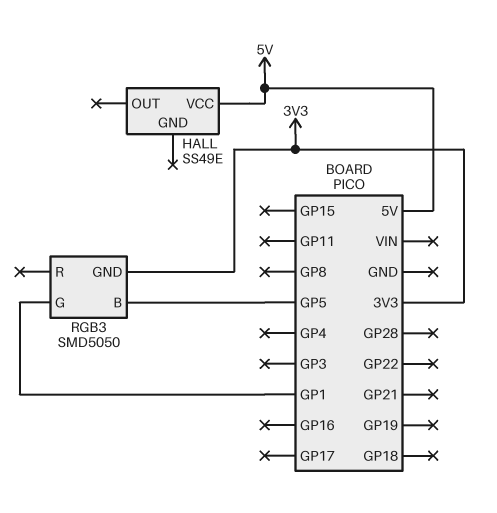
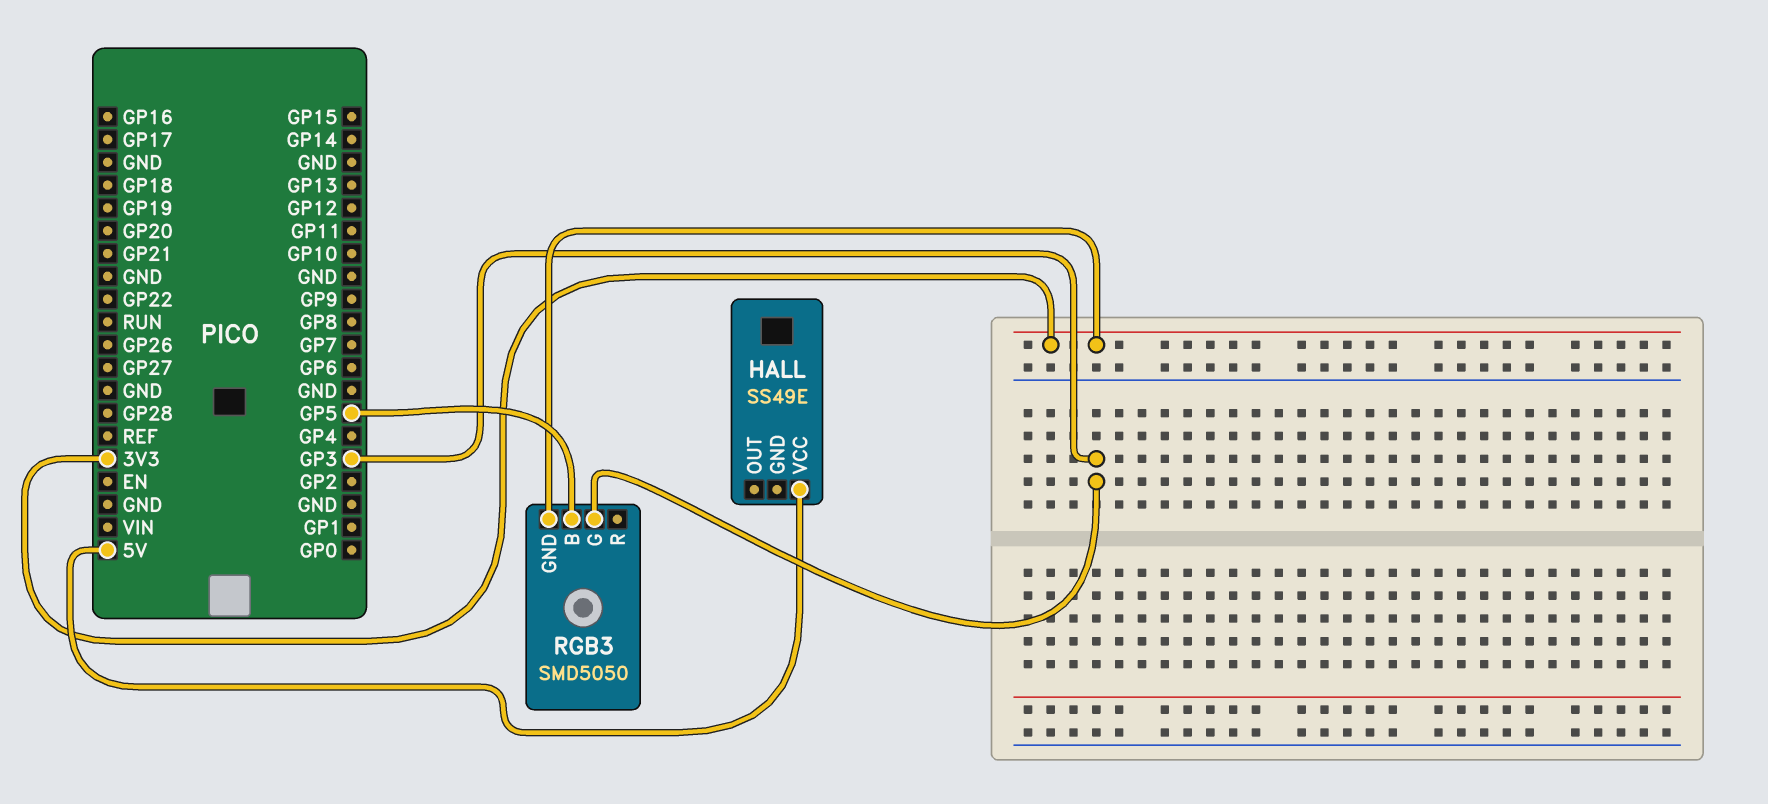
RGB3 pin G: GP1 -> GP3

